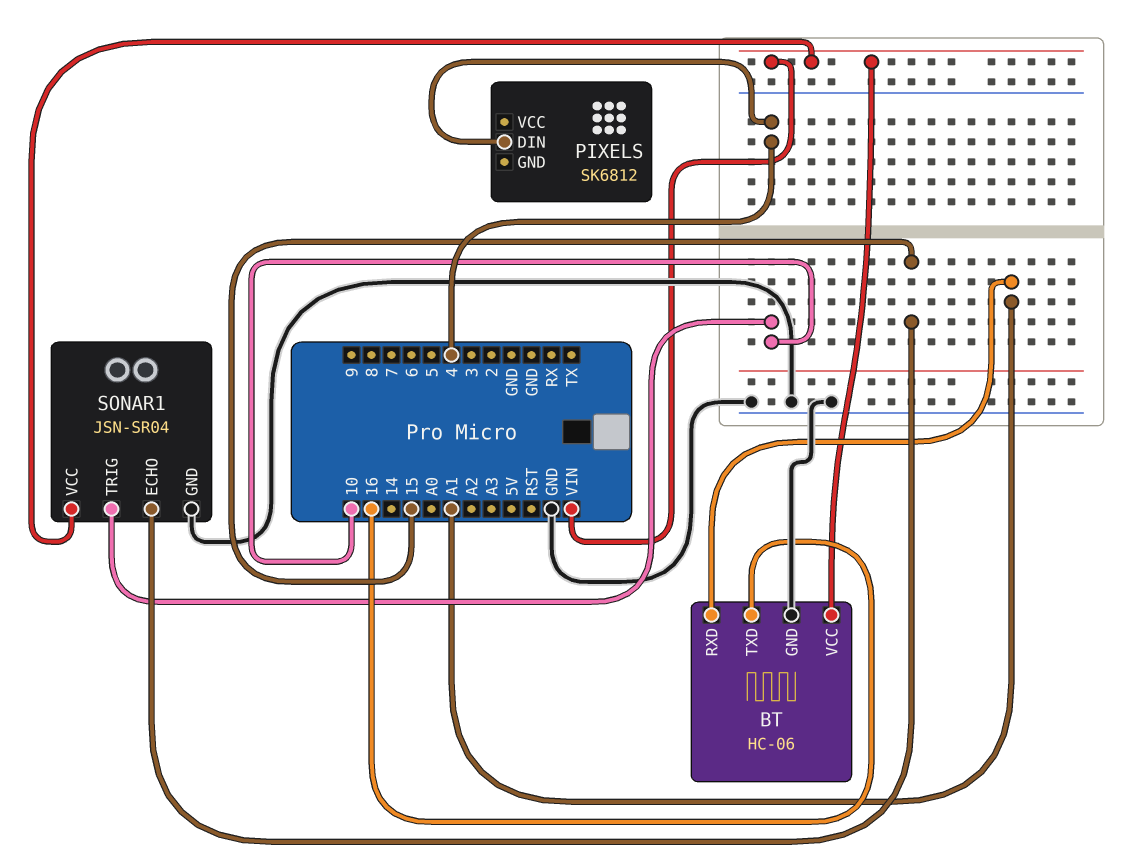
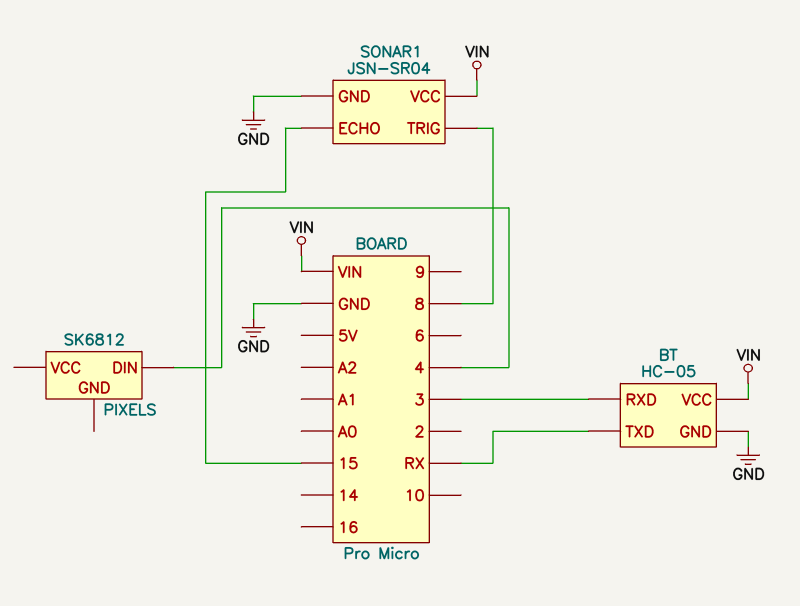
BT: HC-06 -> HC-05
BT pin RXD: A1 -> 3
BT pin TXD: 16 -> RX
SONAR1 pin TRIG: 10 -> 8

